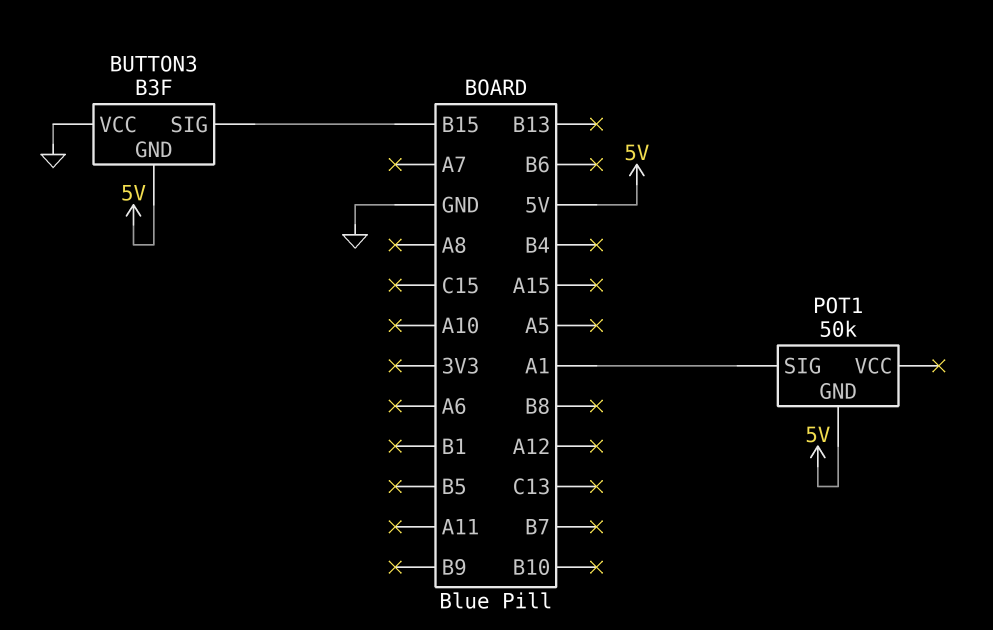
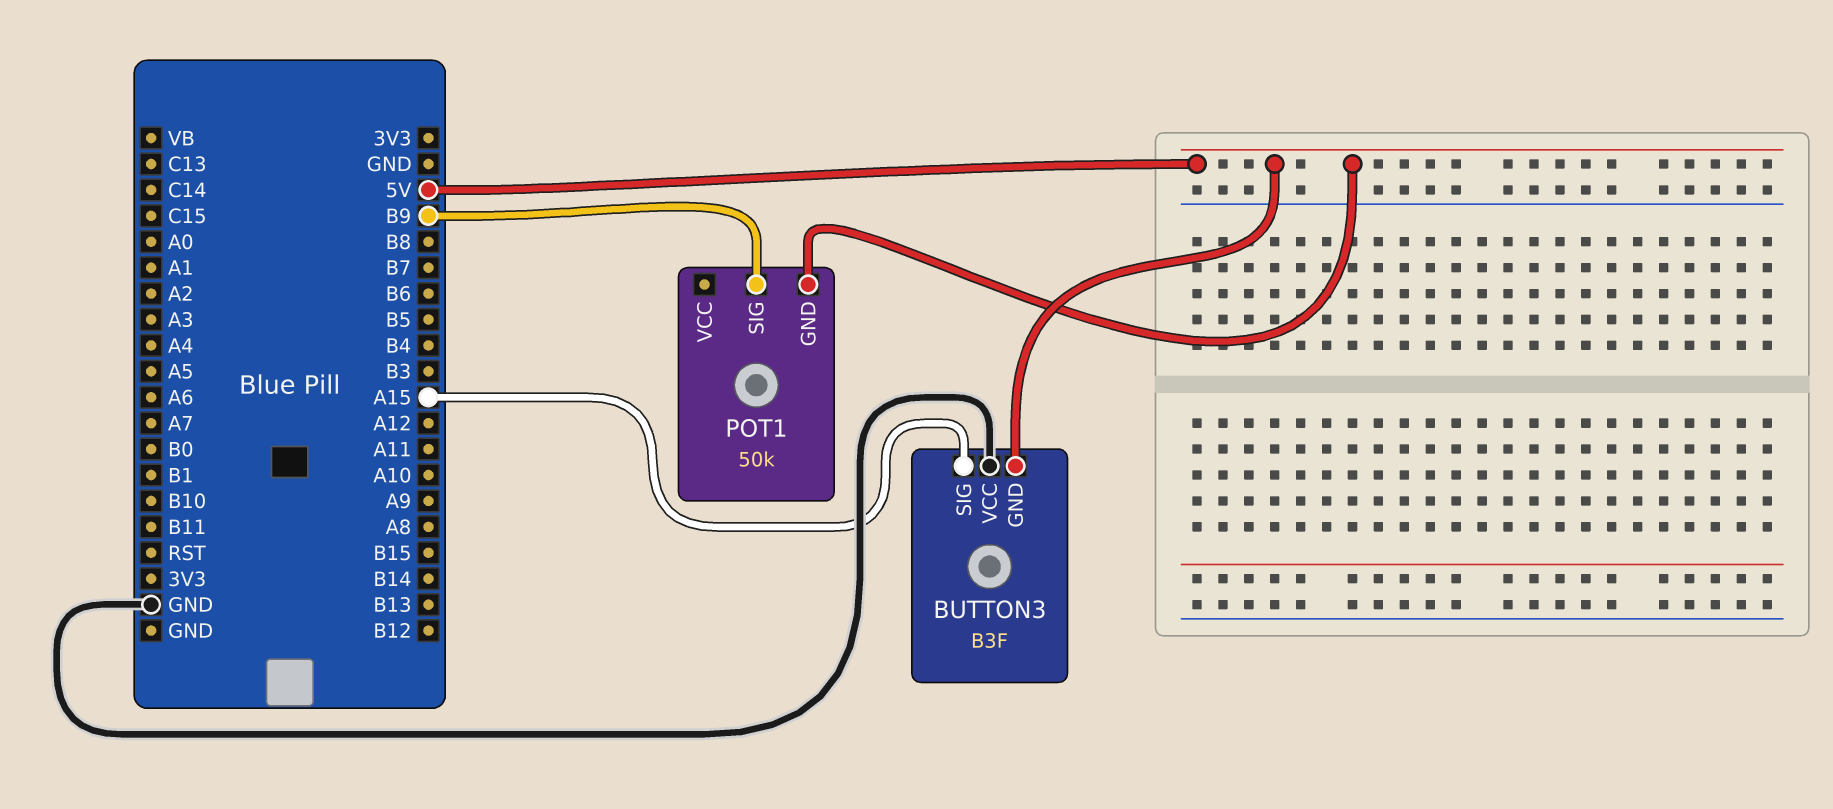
BUTTON3 pin SIG: B15 -> A15
POT1 pin SIG: A1 -> B9

